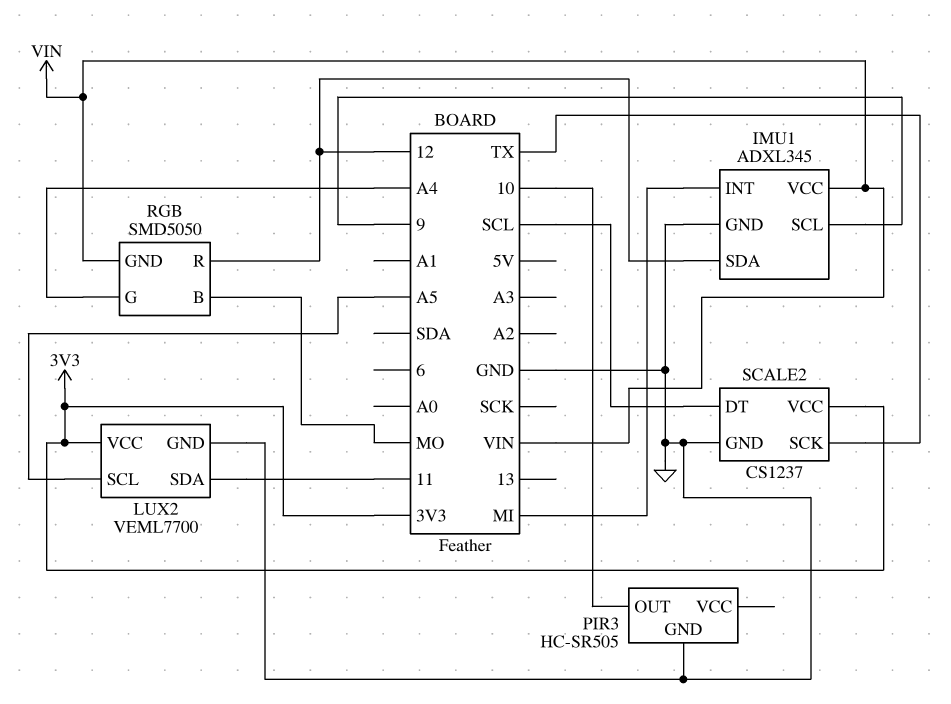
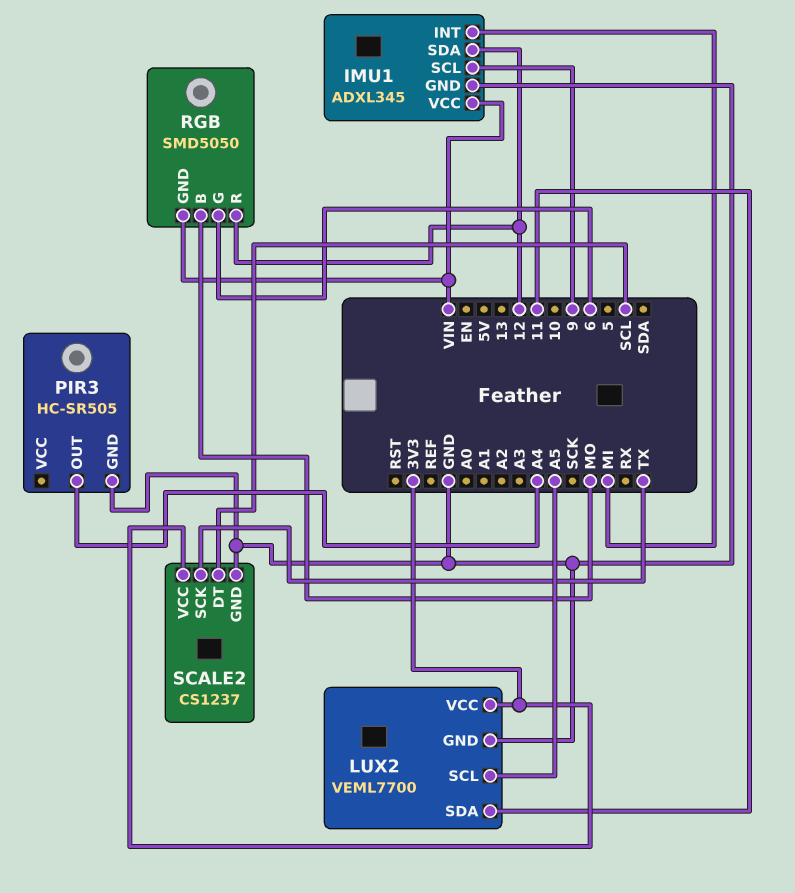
PIR3 pin OUT: 10 -> A4
RGB pin G: A4 -> 6

